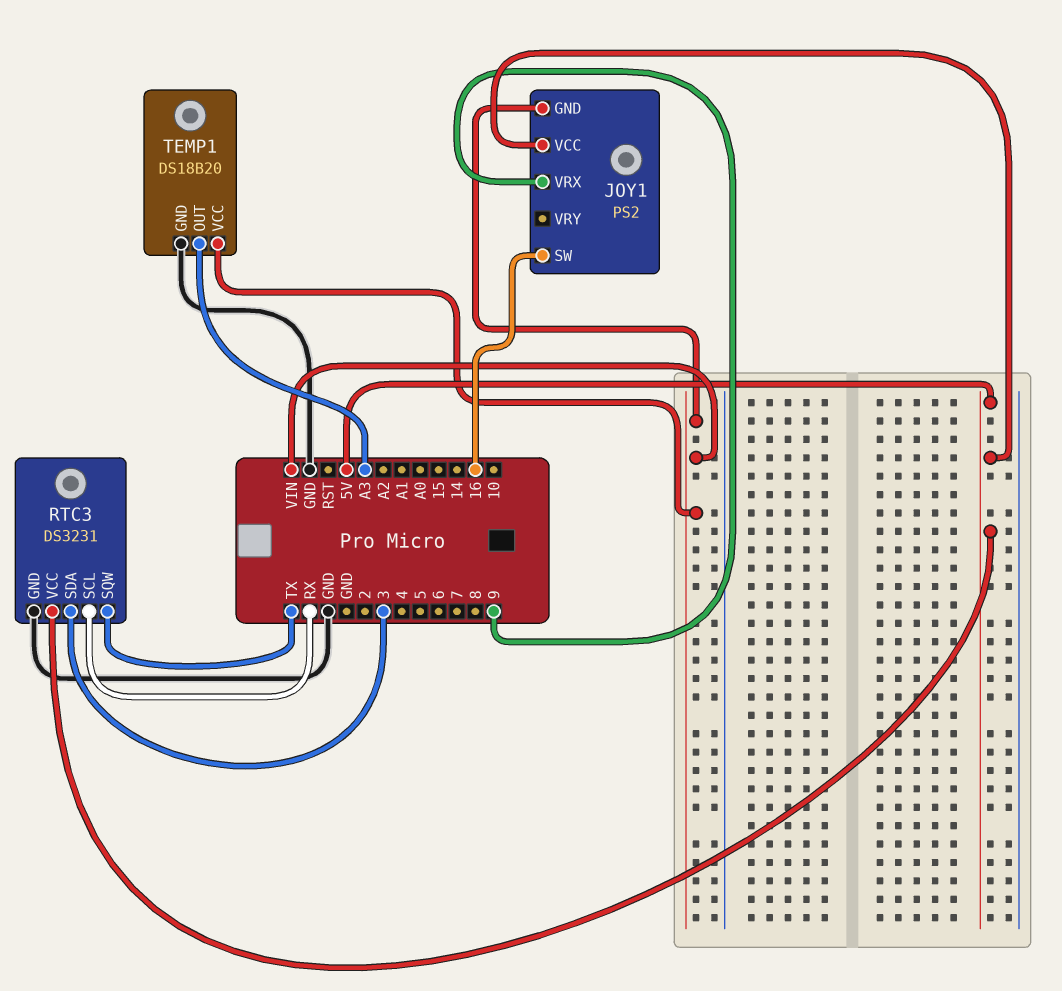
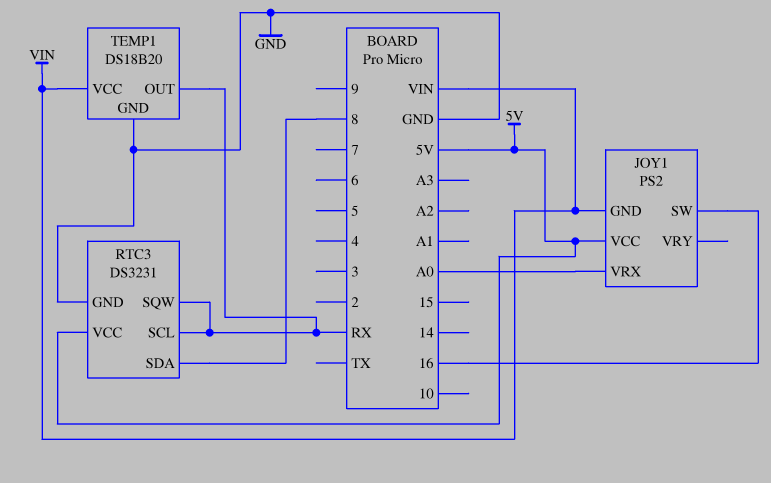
JOY1 pin VRX: 9 -> A0
RTC3 pin SDA: 3 -> 8
RTC3 pin SQW: TX -> RX
TEMP1 pin OUT: A3 -> RX

